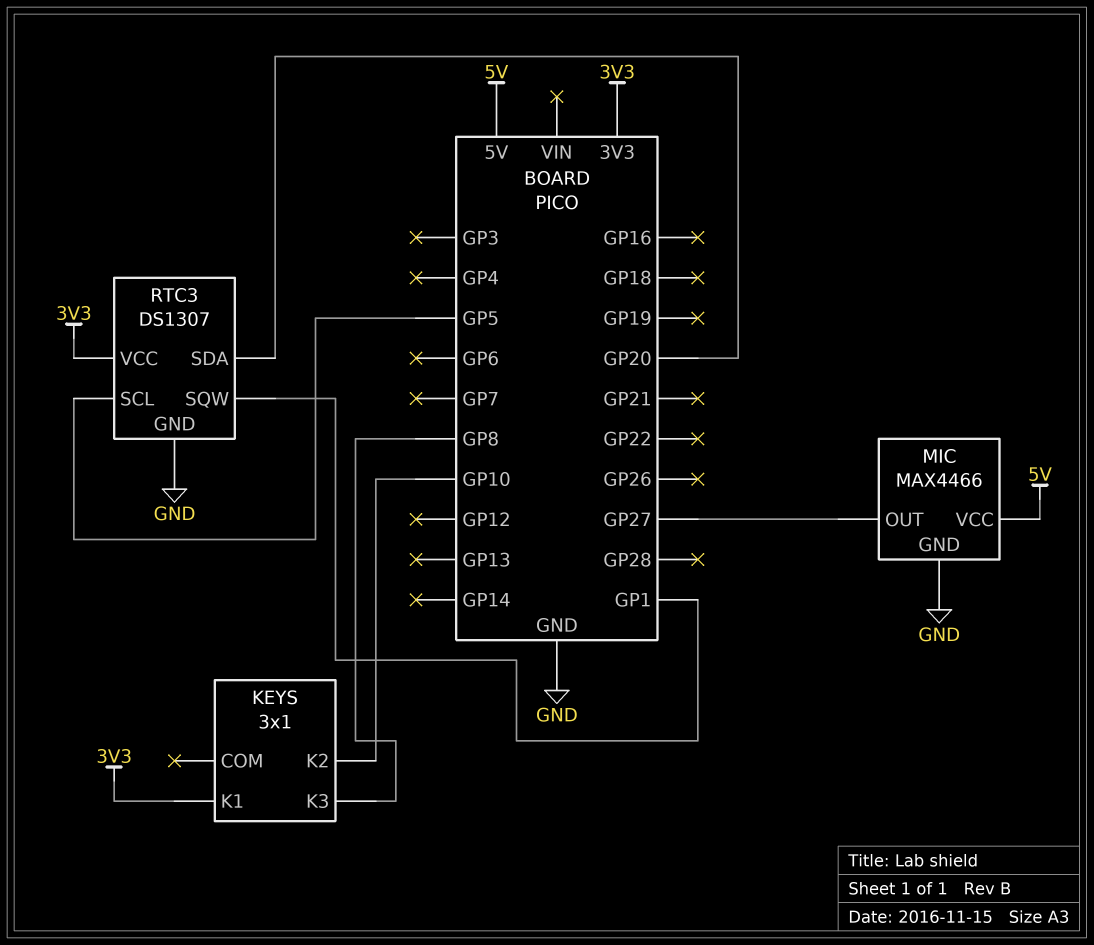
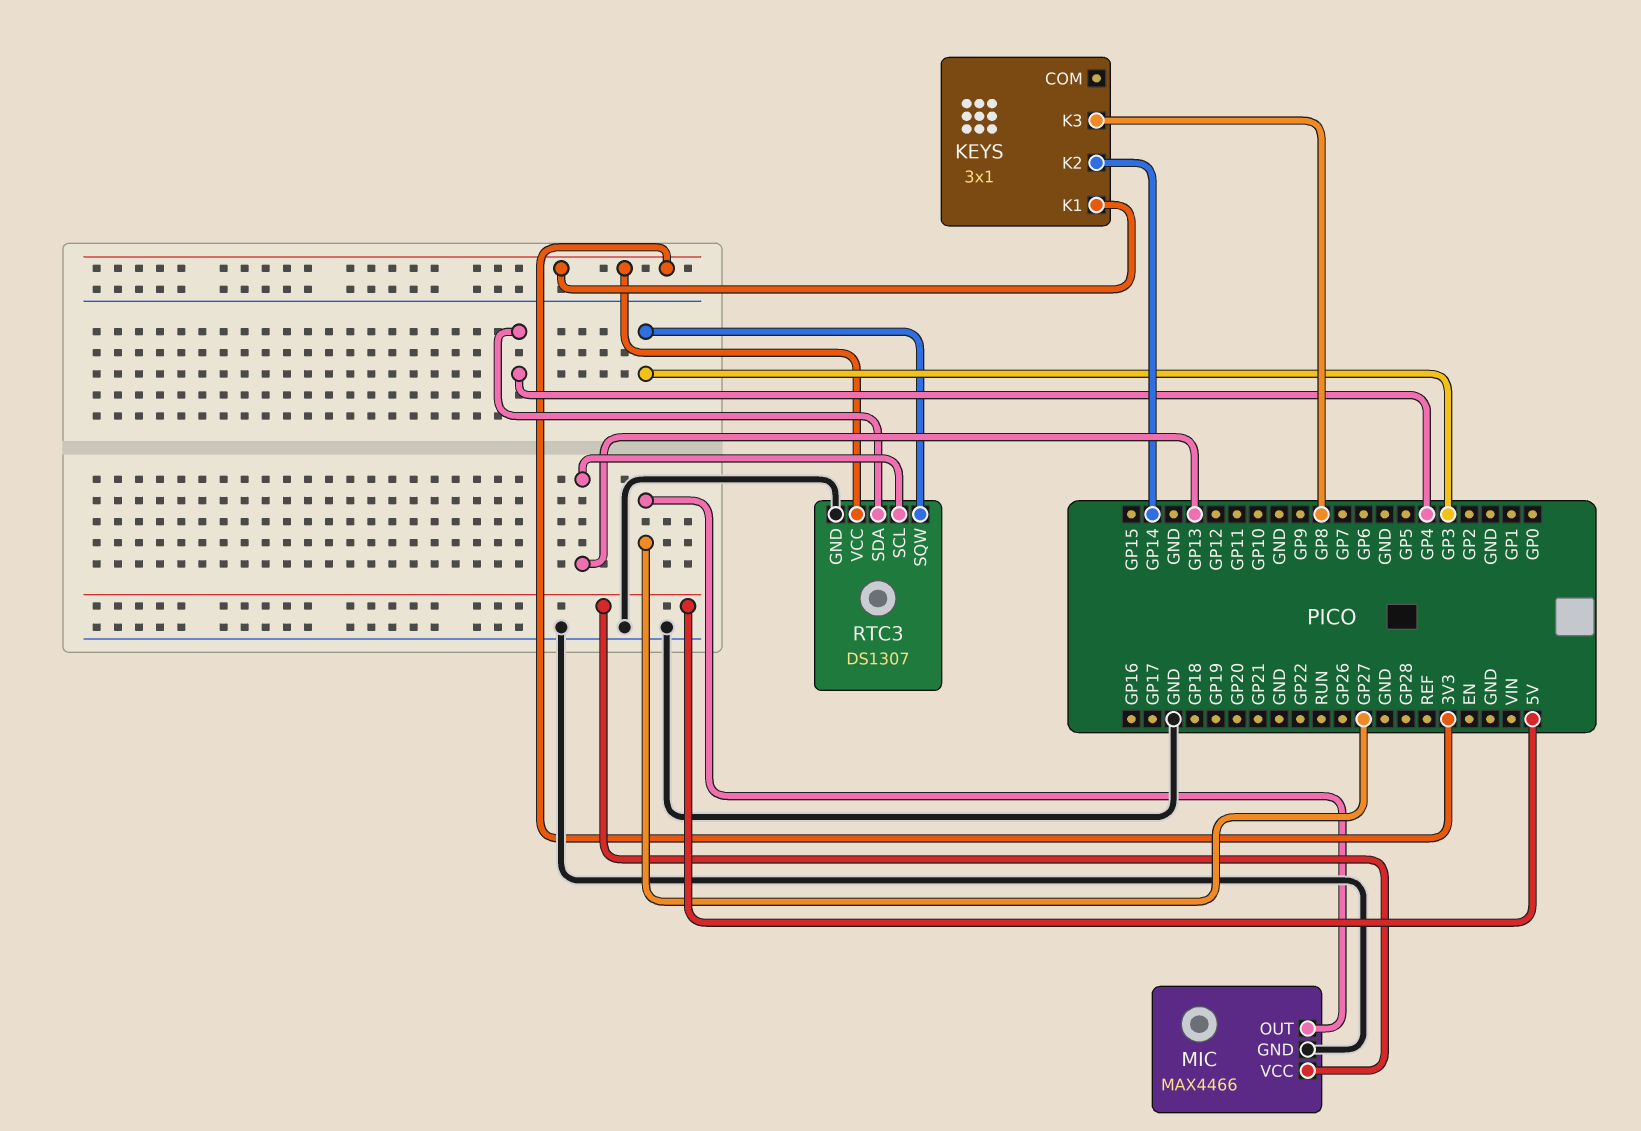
KEYS pin K2: GP10 -> GP14
RTC3 pin SCL: GP5 -> GP13
RTC3 pin SDA: GP20 -> GP4
RTC3 pin SQW: GP1 -> GP3

